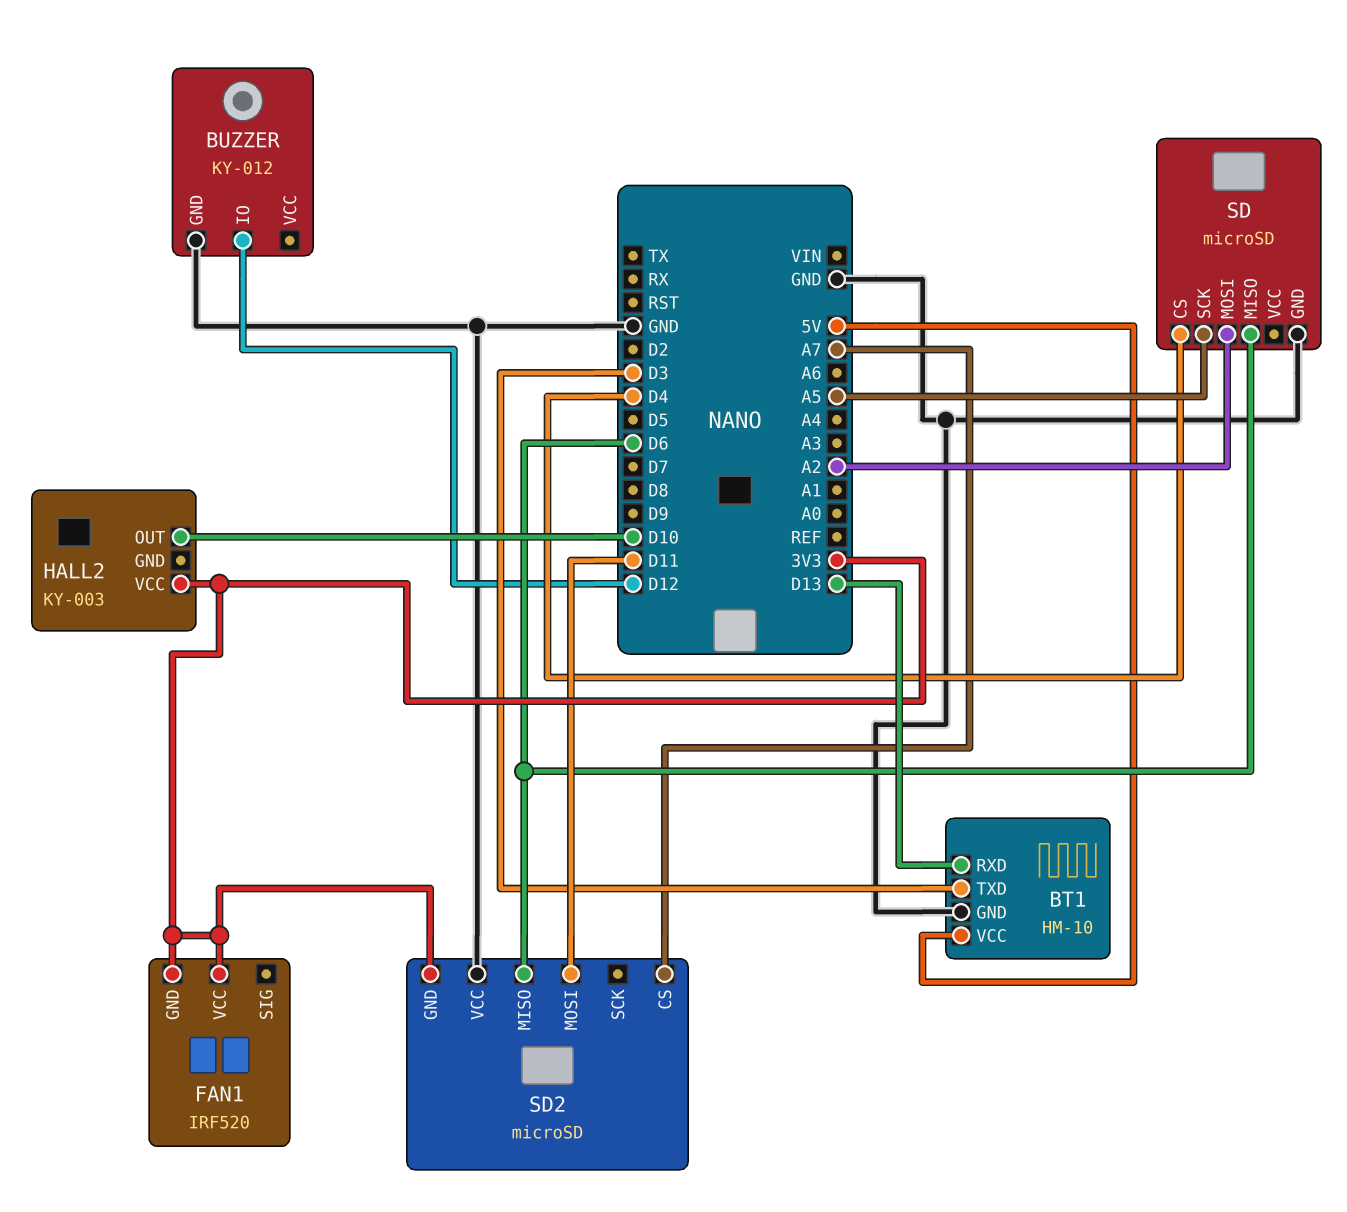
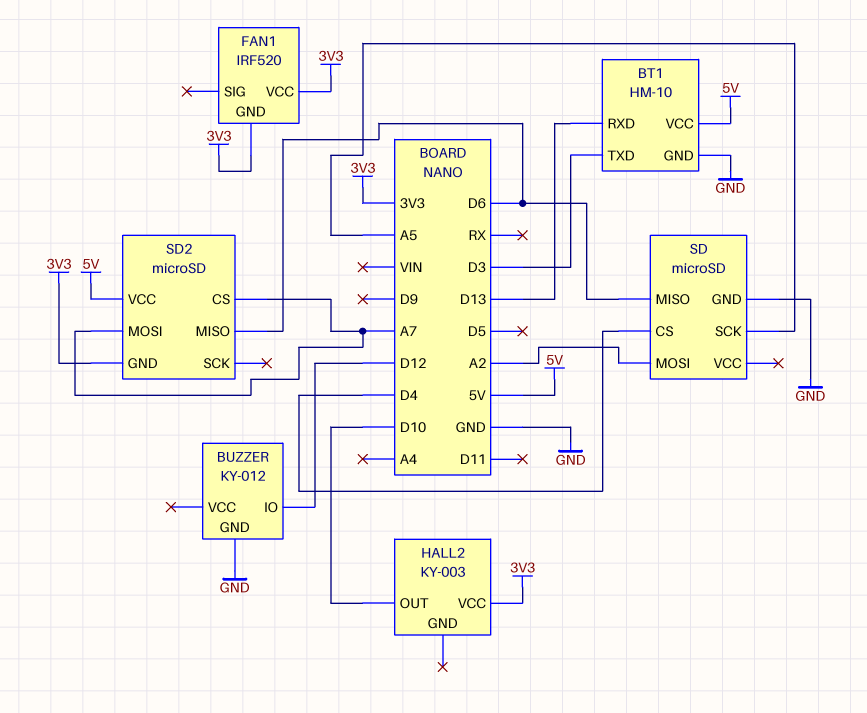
SD2 pin MOSI: D11 -> A7
SD2 pin VCC: GND -> 5V

